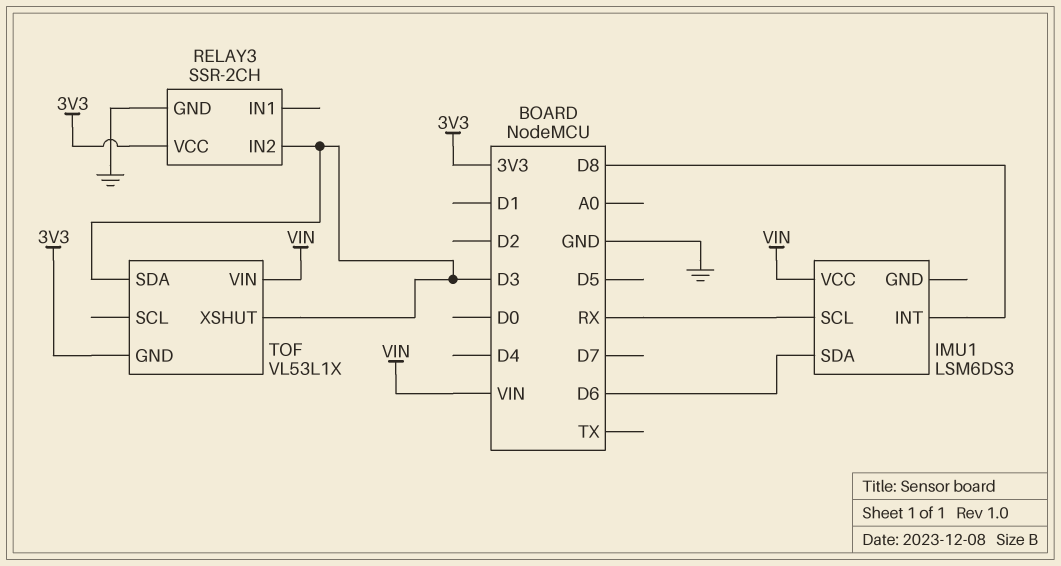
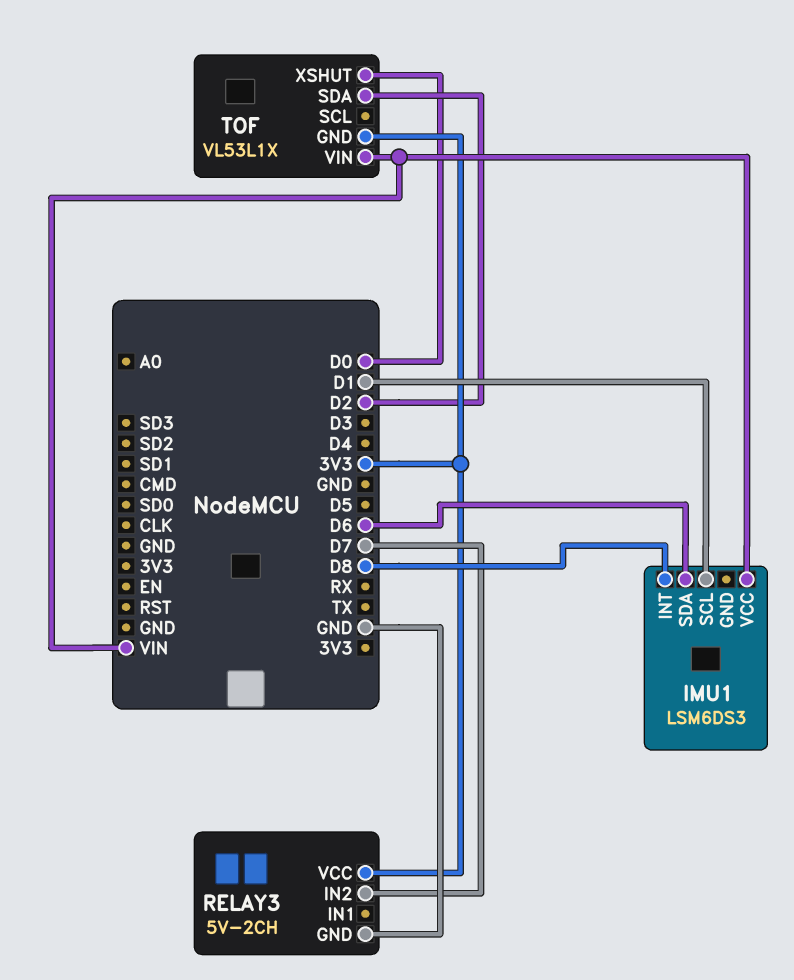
IMU1 pin SCL: RX -> D1
RELAY3: SSR-2CH -> 5V-2CH
RELAY3 pin IN2: D3 -> D7
TOF pin SDA: D3 -> D2
TOF pin XSHUT: D3 -> D0

